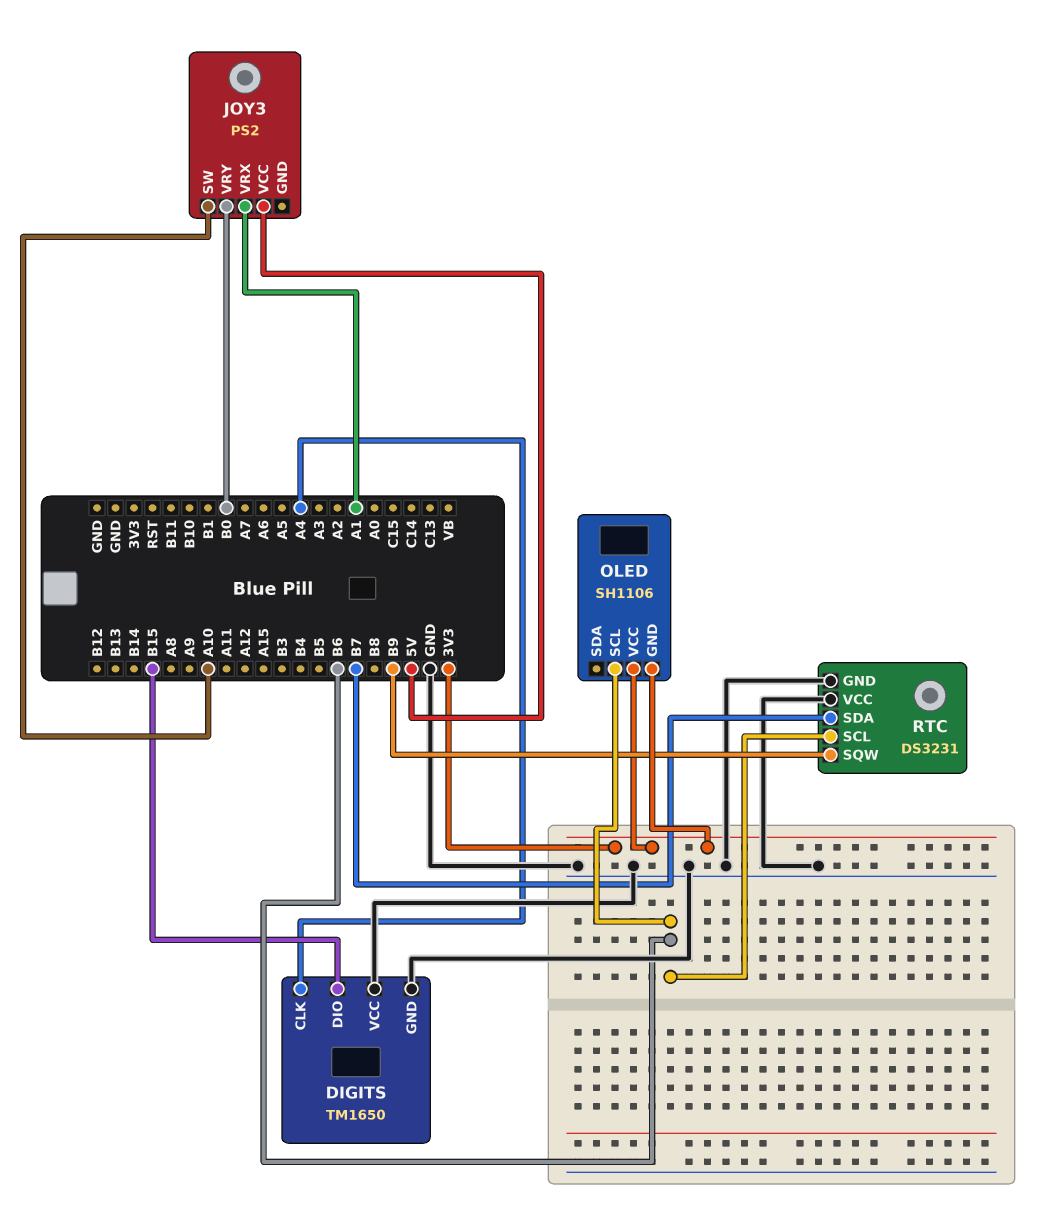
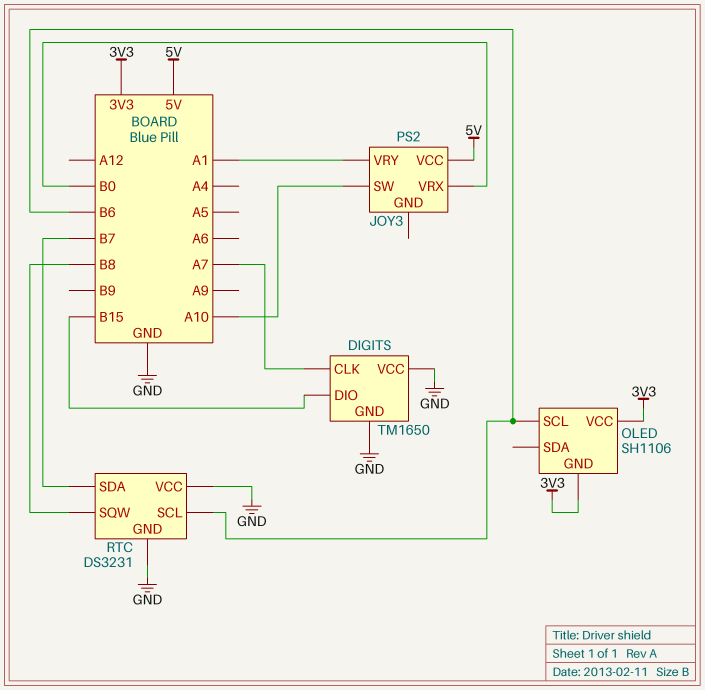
DIGITS pin CLK: A4 -> A7
JOY3 pin VRX: A1 -> B0
JOY3 pin VRY: B0 -> A1
RTC pin SQW: B9 -> B8

